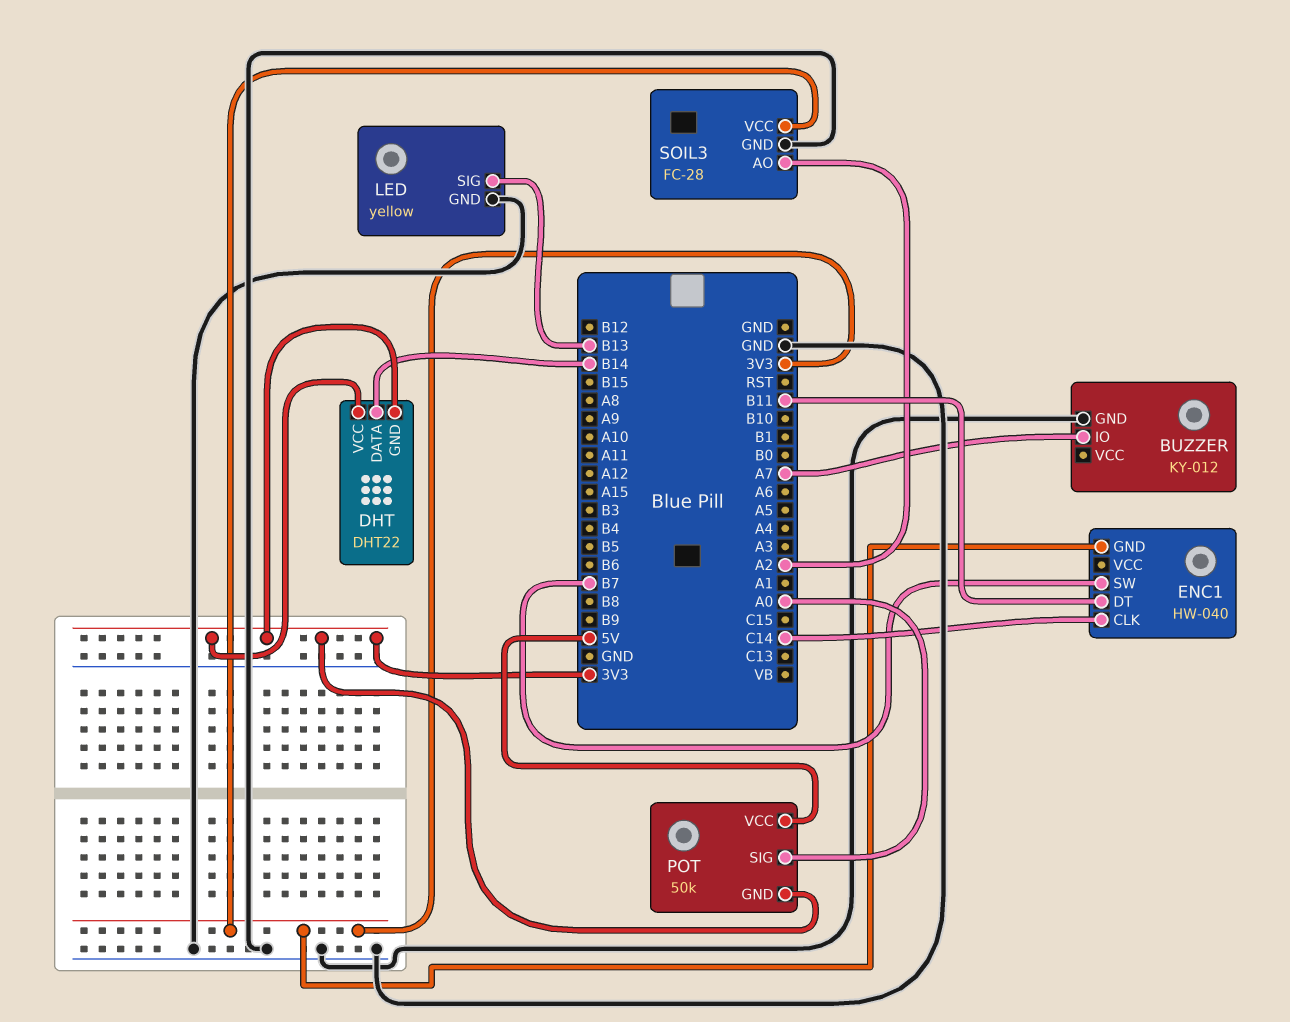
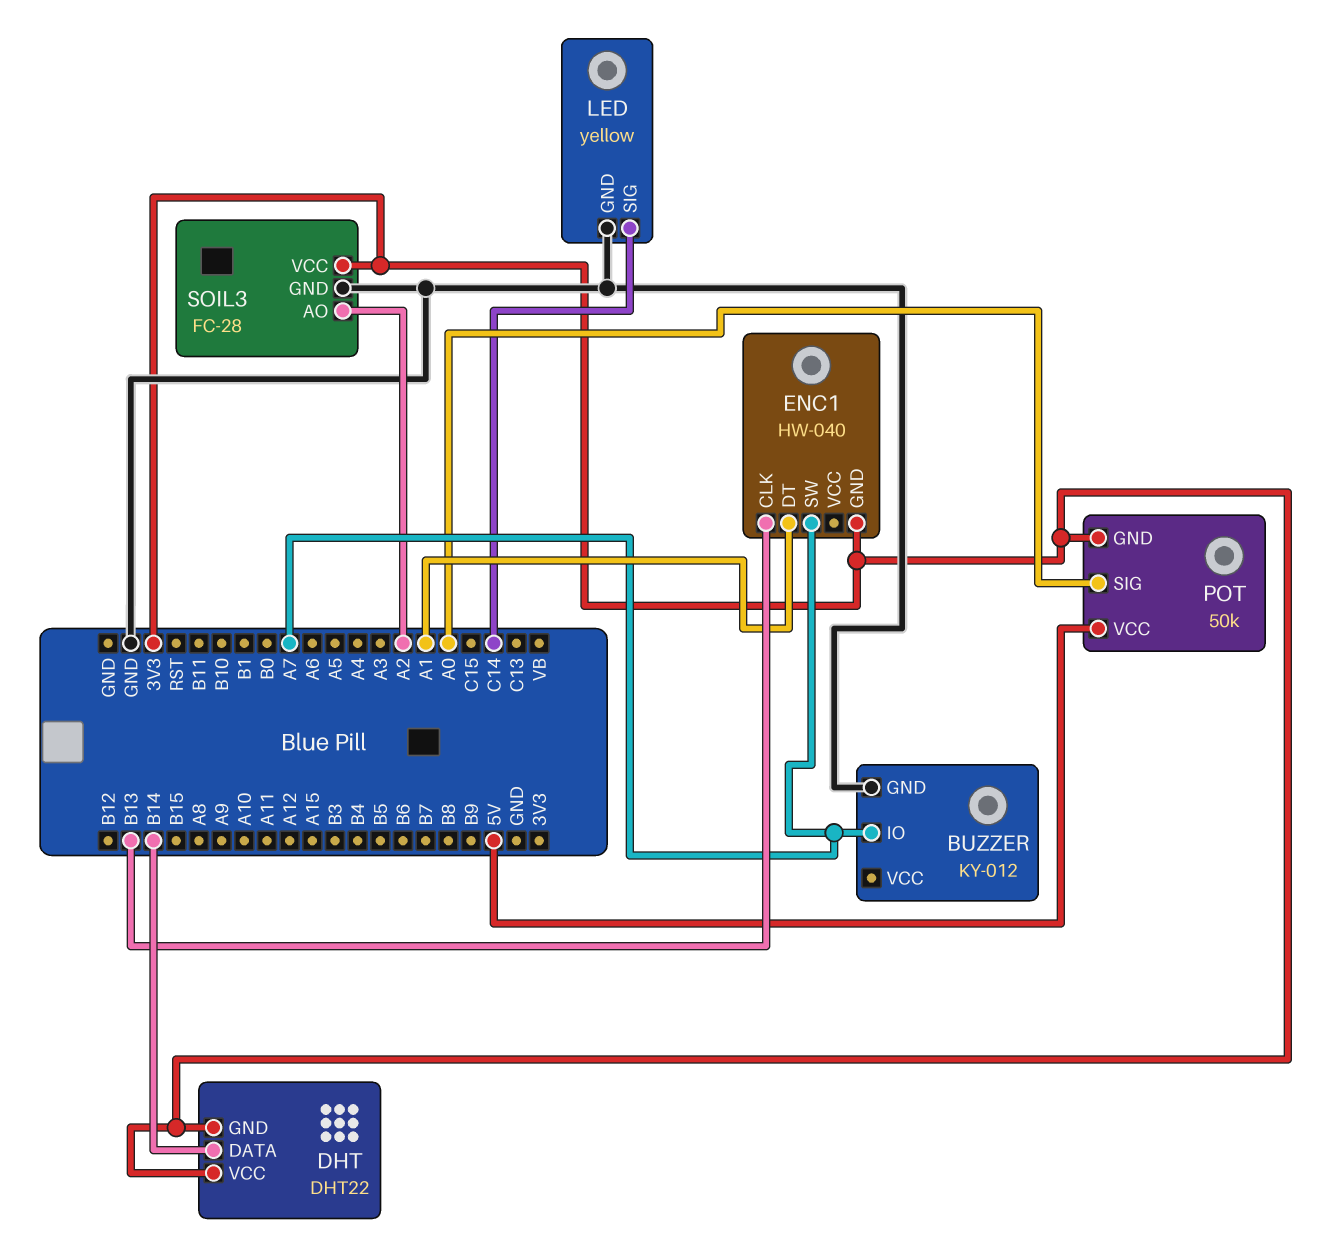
ENC1 pin CLK: C14 -> B13
ENC1 pin DT: B11 -> A1
ENC1 pin SW: B7 -> A7
LED pin SIG: B13 -> C14

